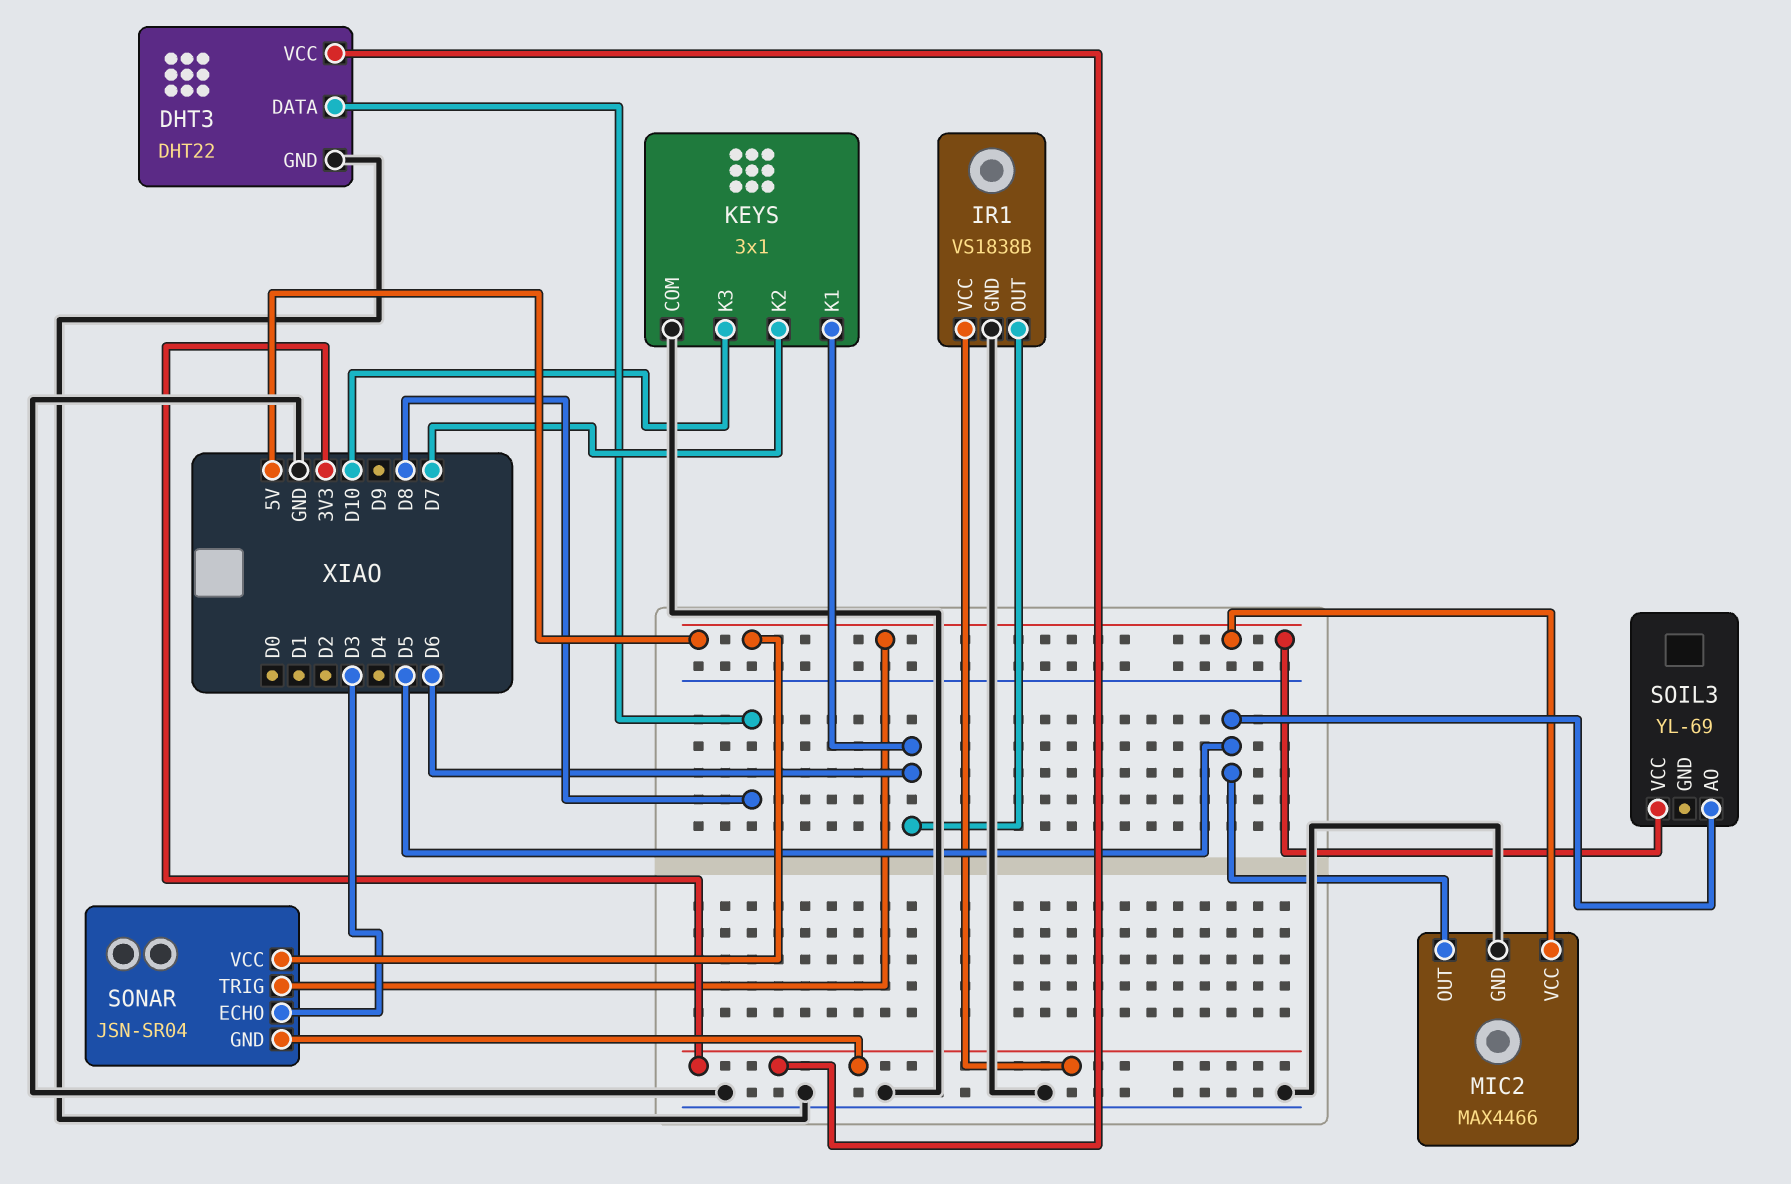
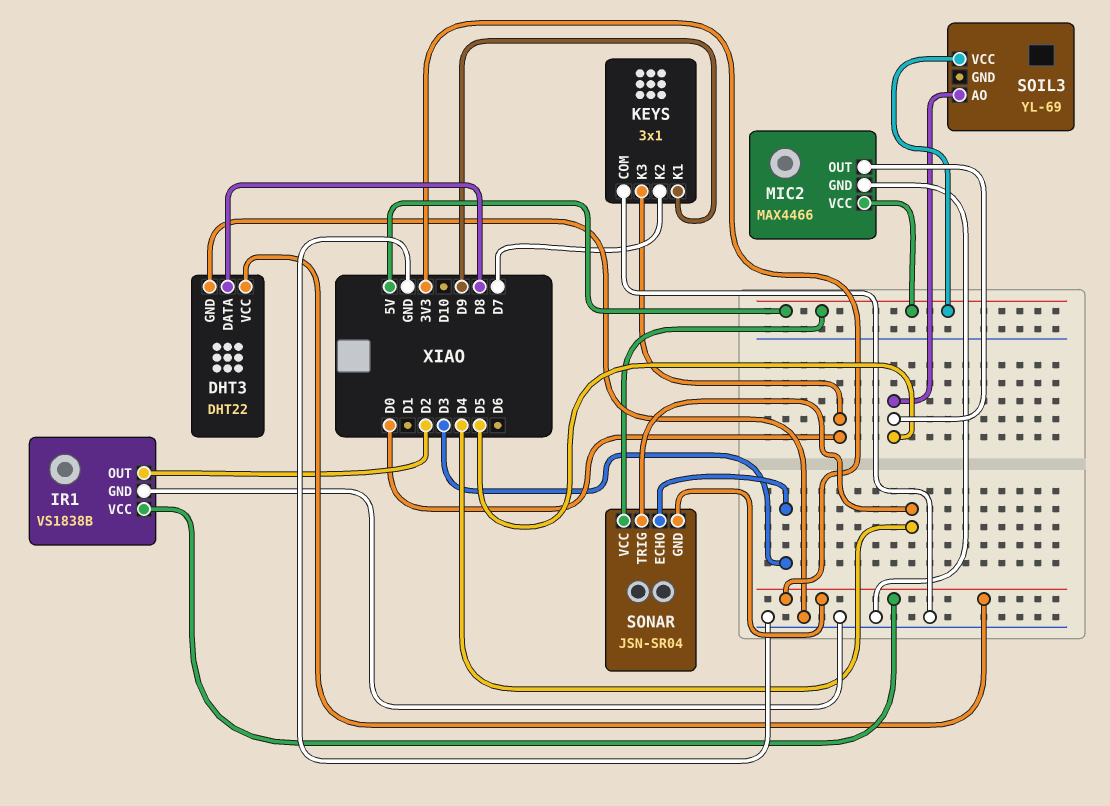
IR1 pin OUT: D6 -> D2
KEYS pin K1: D6 -> D9
KEYS pin K3: D10 -> D0
SONAR pin TRIG: 5V -> D4

